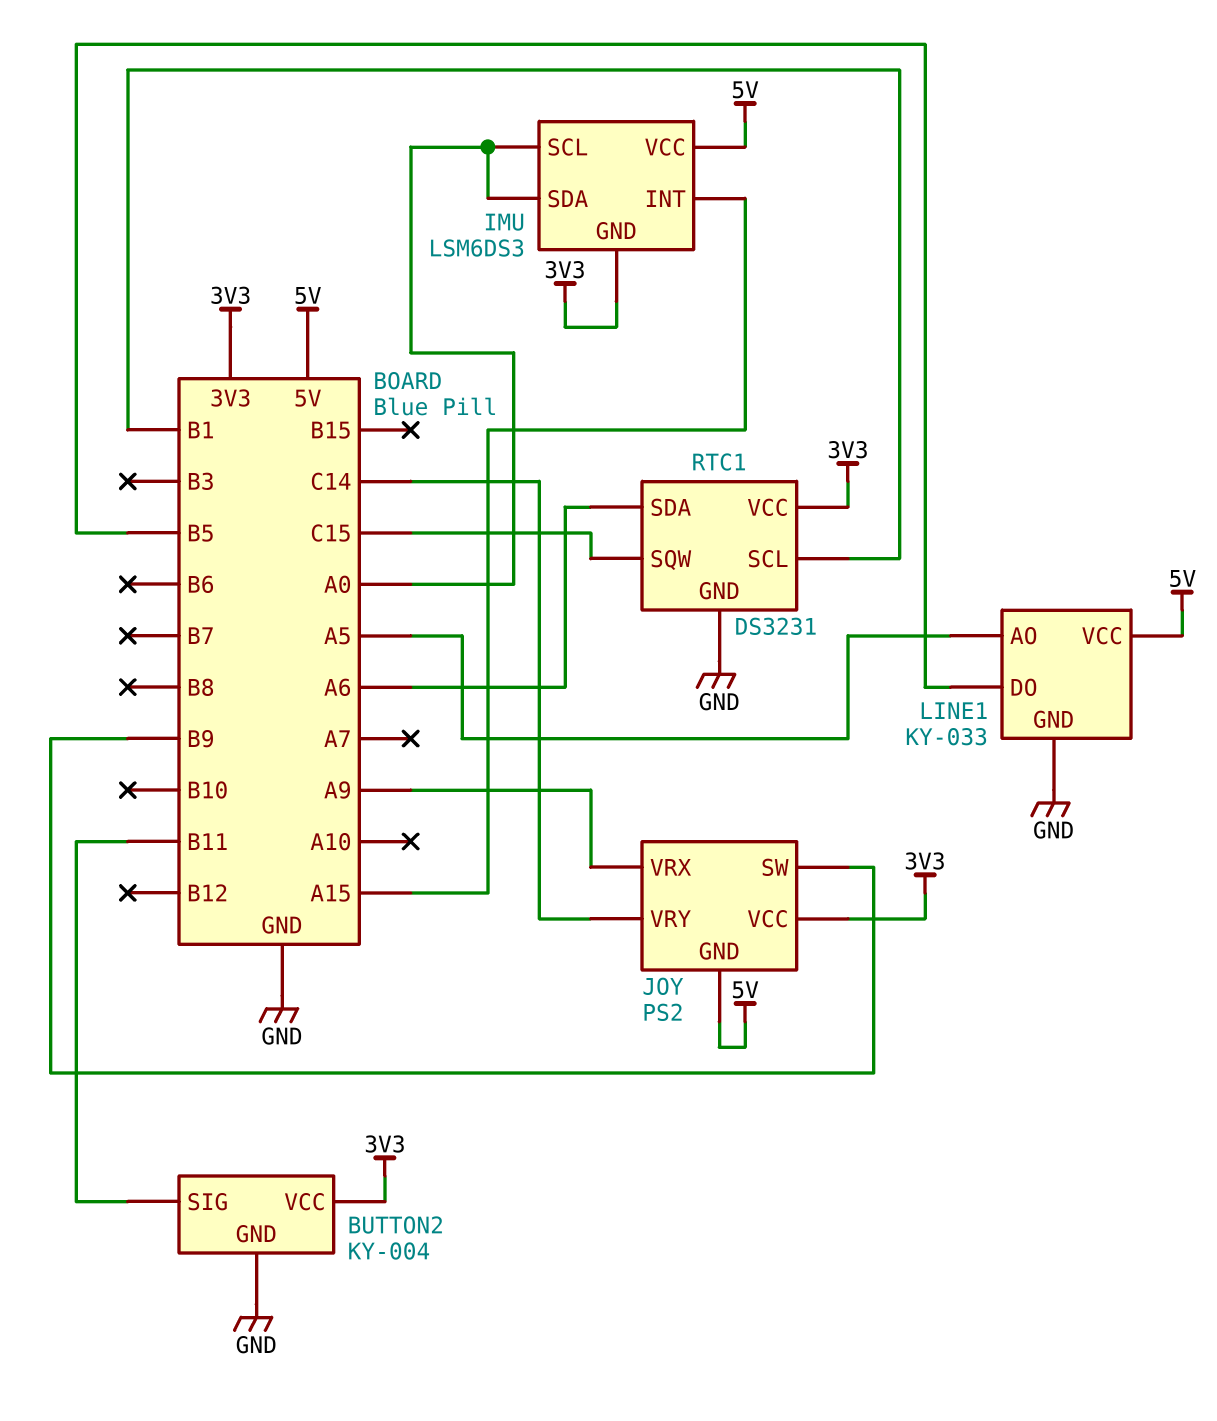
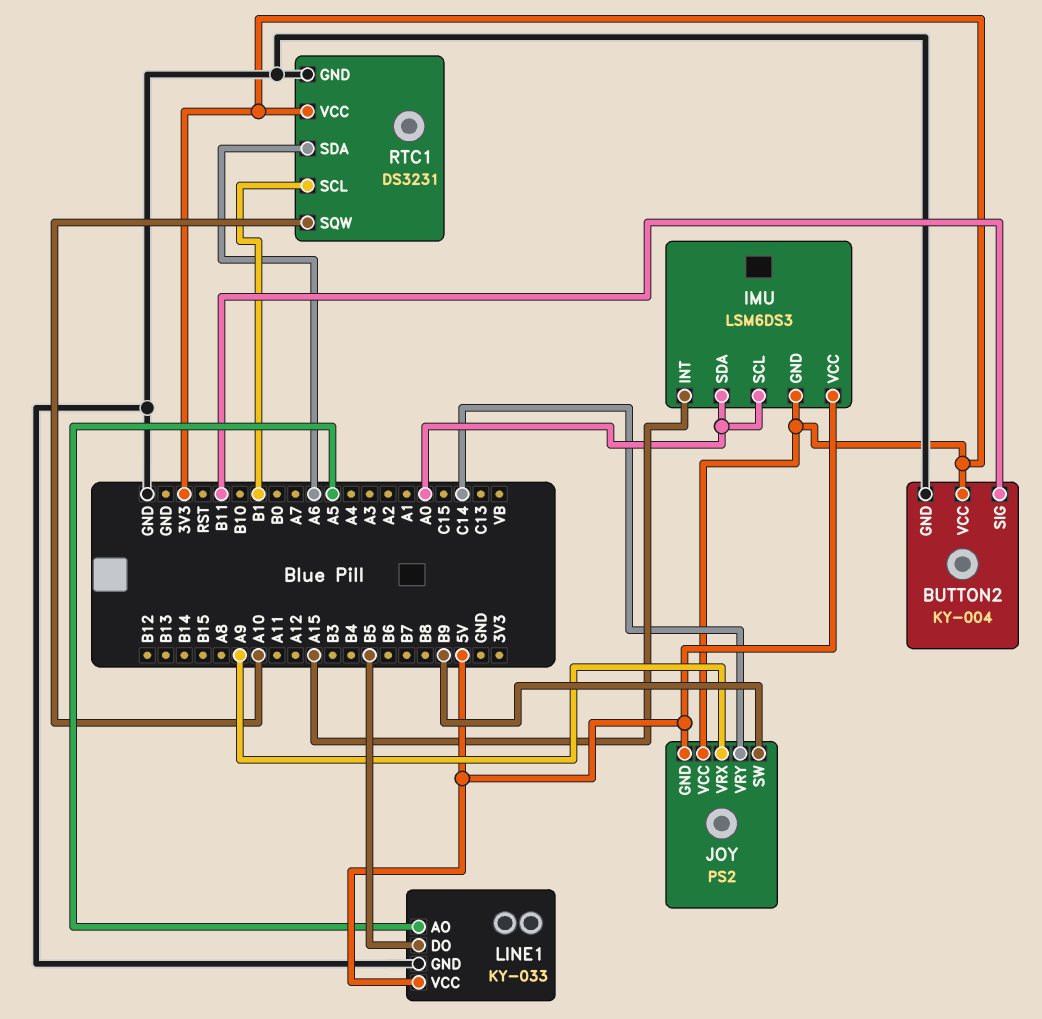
RTC1 pin SQW: C15 -> A10

